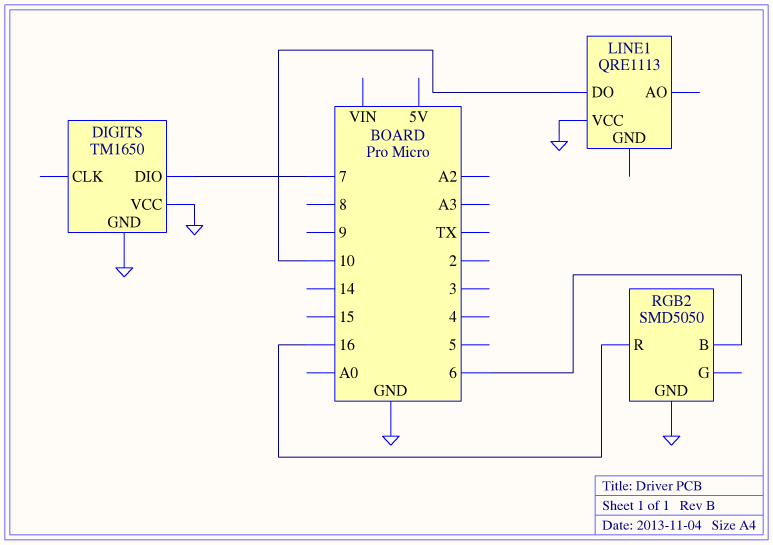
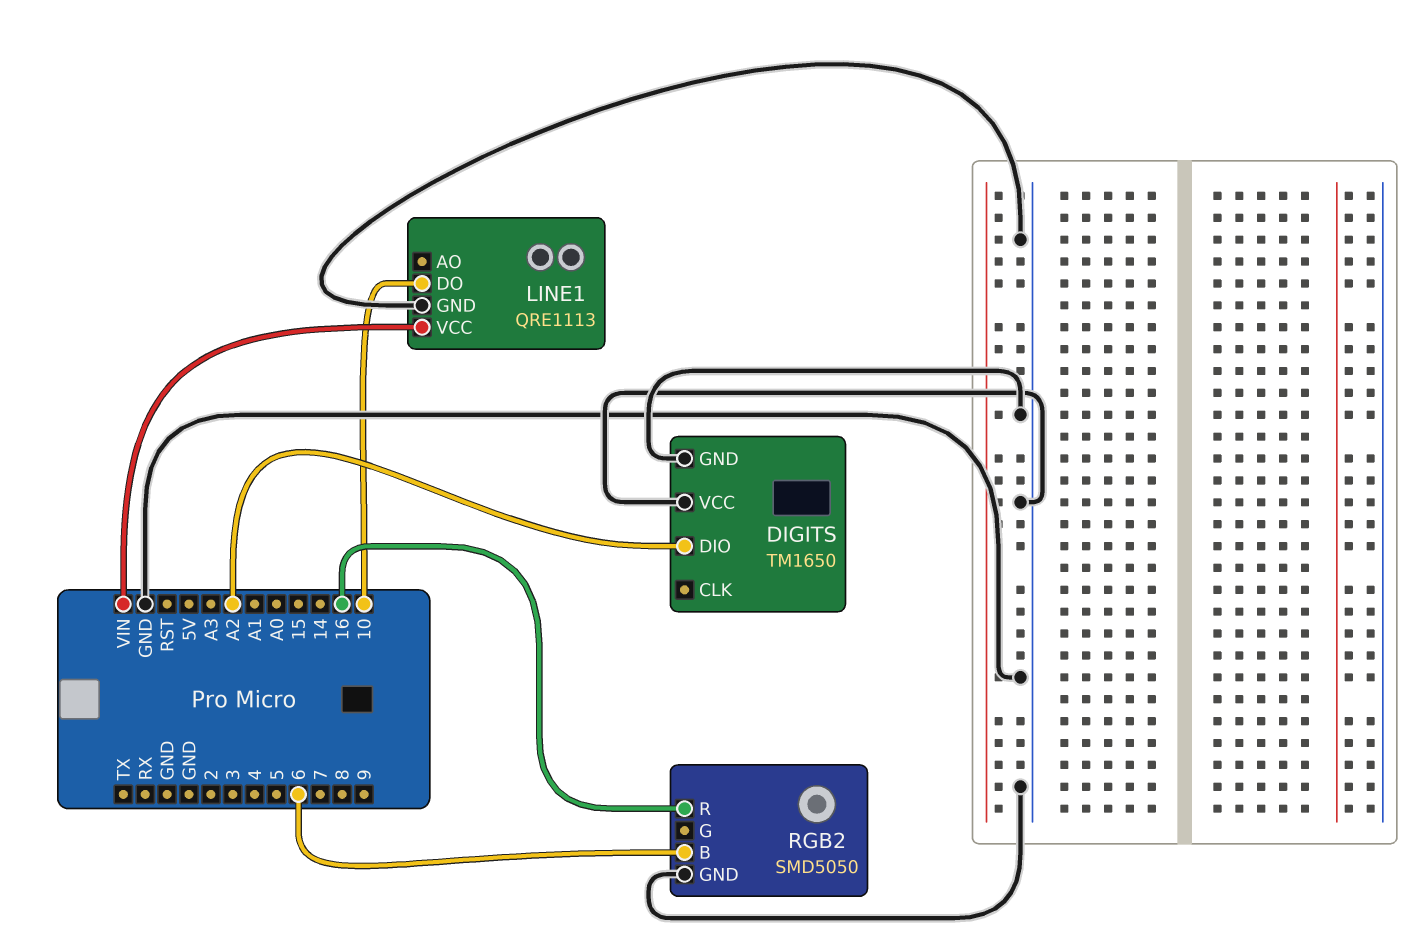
DIGITS pin DIO: 7 -> A2
LINE1 pin GND: none -> GND
LINE1 pin VCC: GND -> VIN

